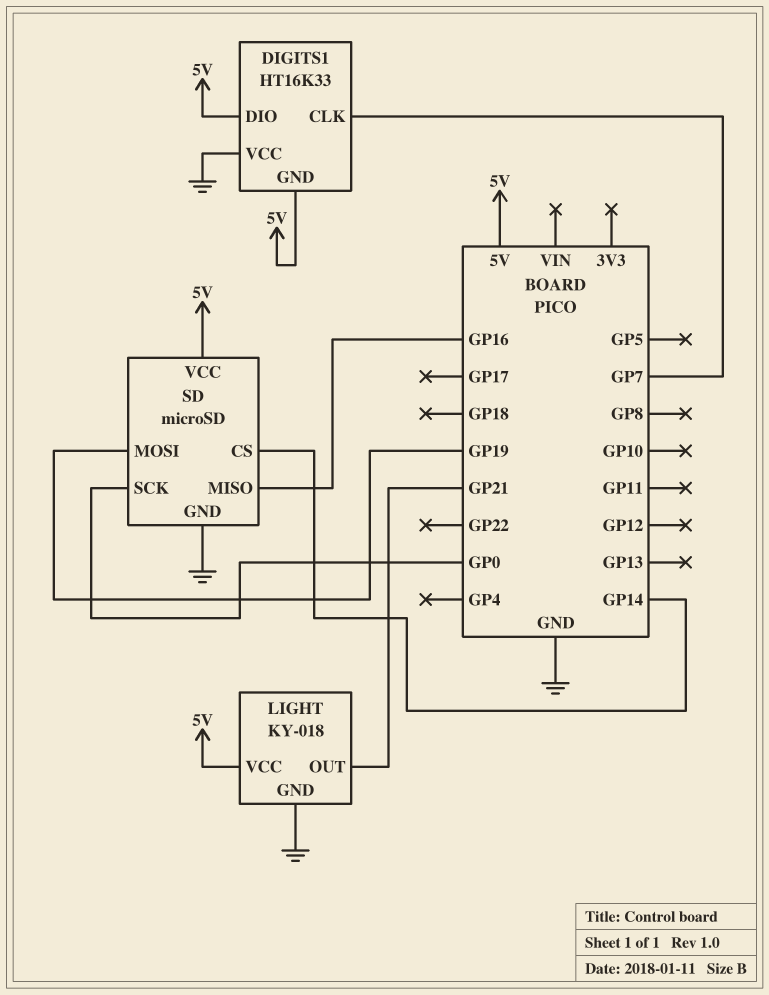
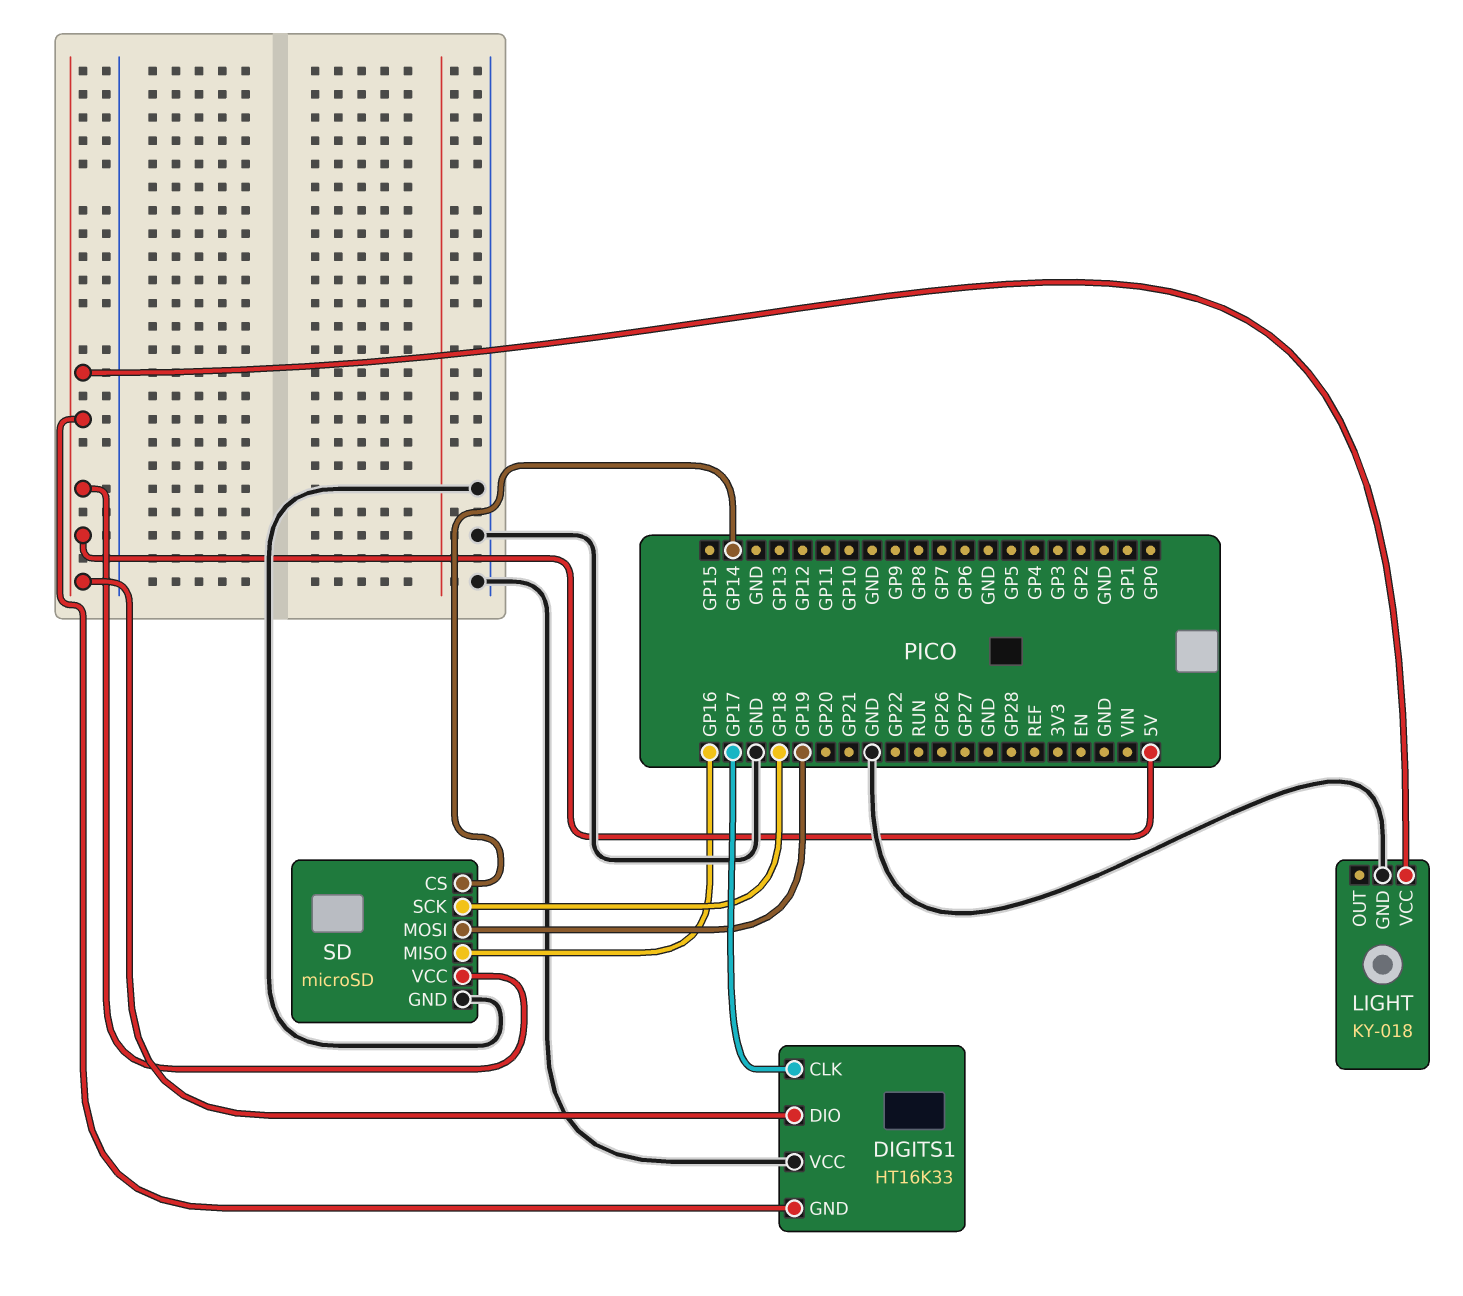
DIGITS1 pin CLK: GP7 -> GP17
LIGHT pin OUT: GP21 -> none
SD pin SCK: GP0 -> GP18

